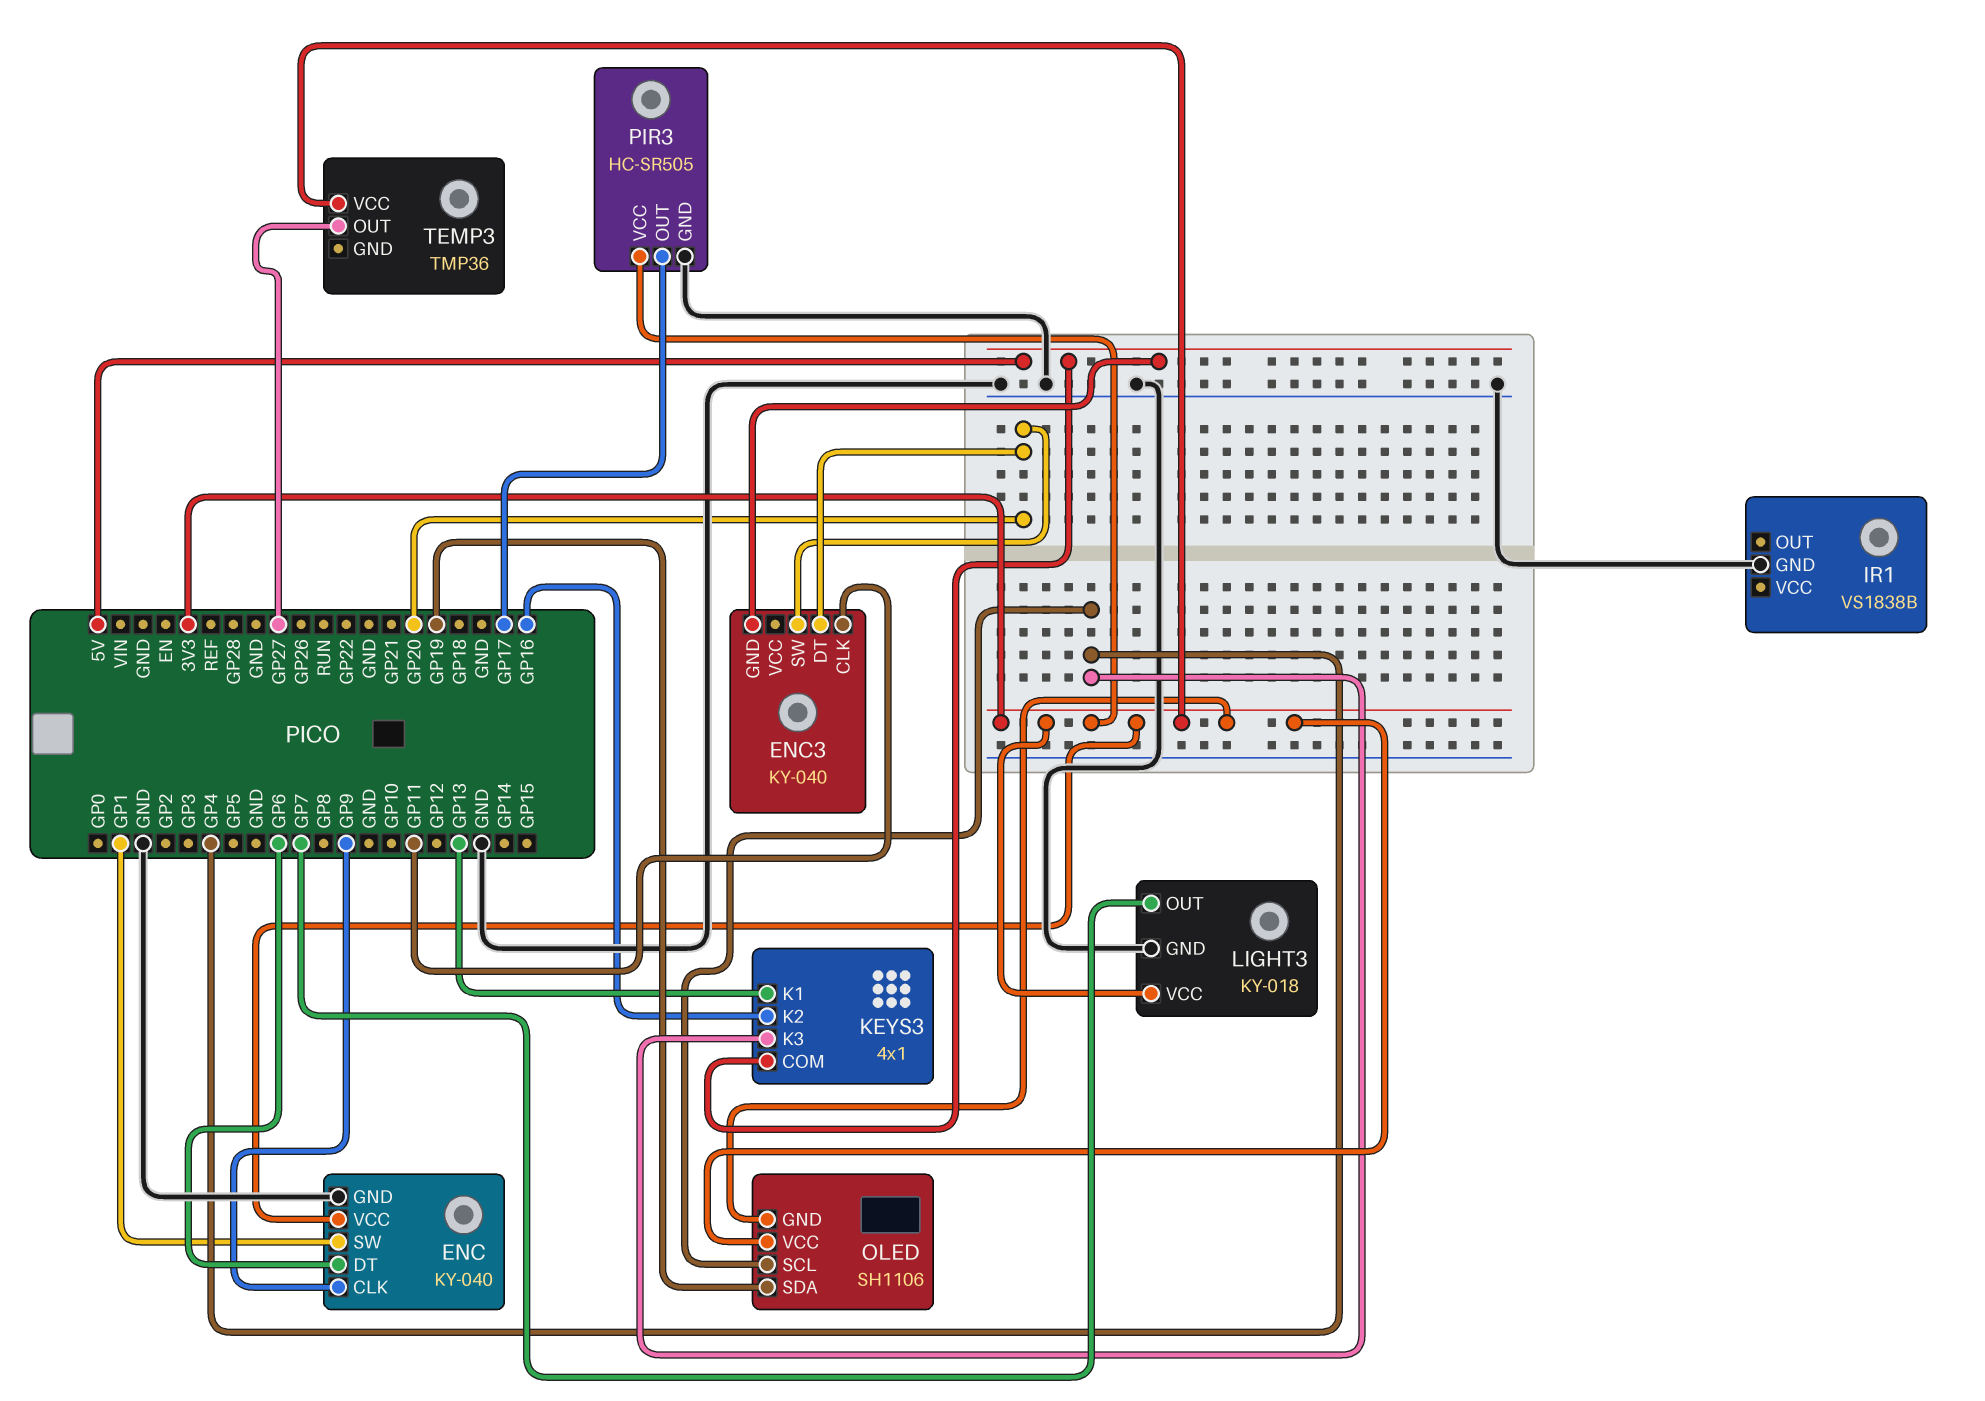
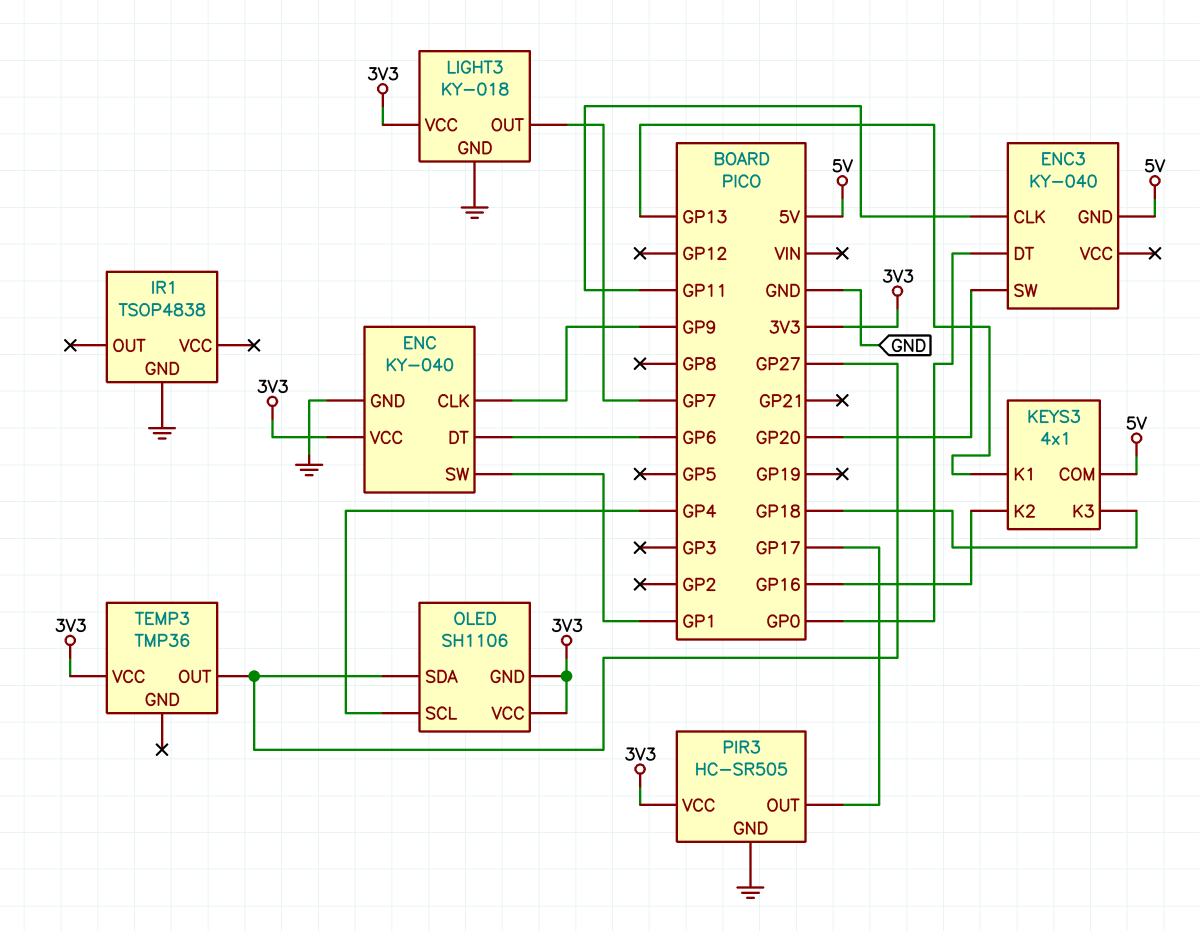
ENC3 pin DT: GP20 -> GP0
IR1: VS1838B -> TSOP4838
KEYS3 pin K3: GP4 -> GP18
OLED pin SDA: GP19 -> GP27

